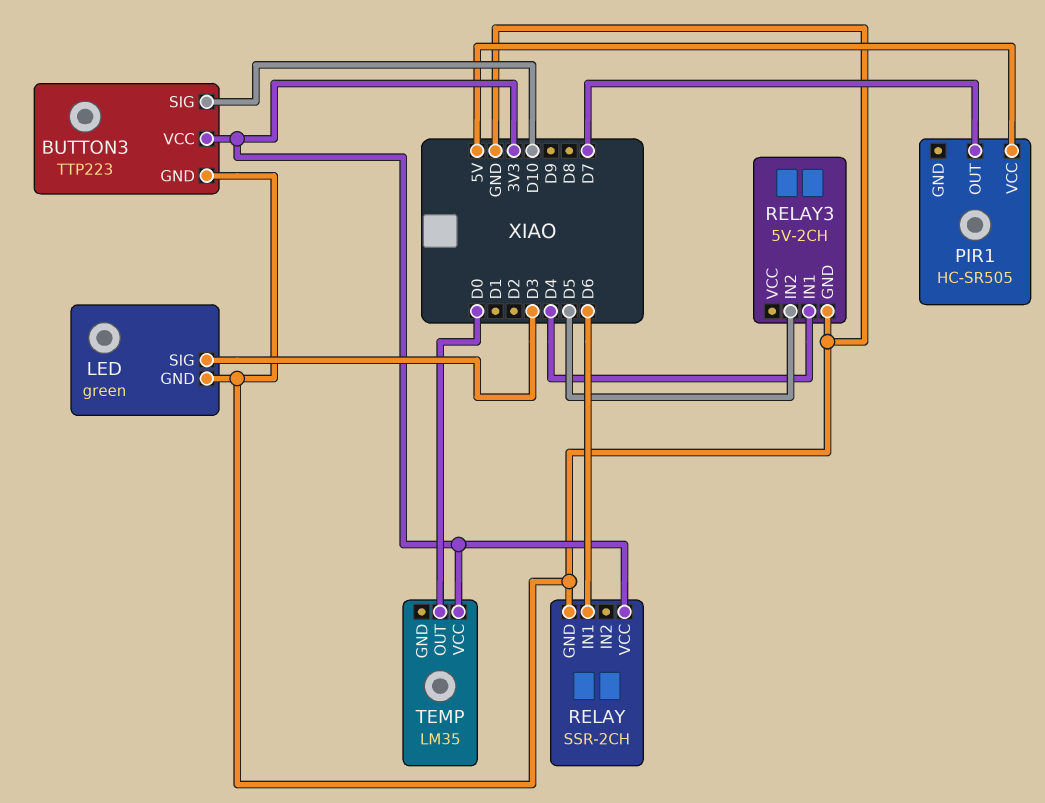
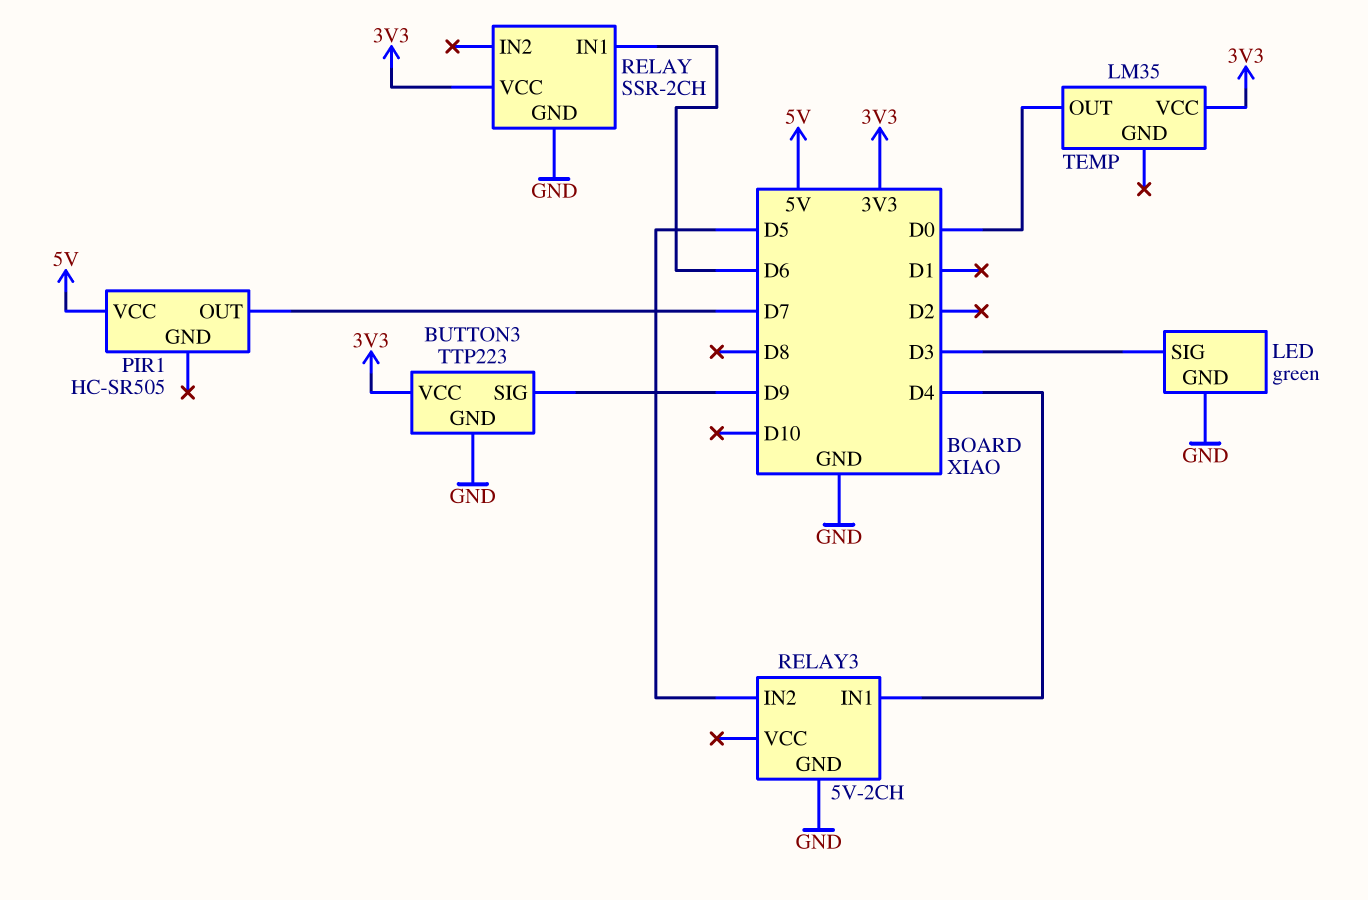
BUTTON3 pin SIG: D10 -> D9

